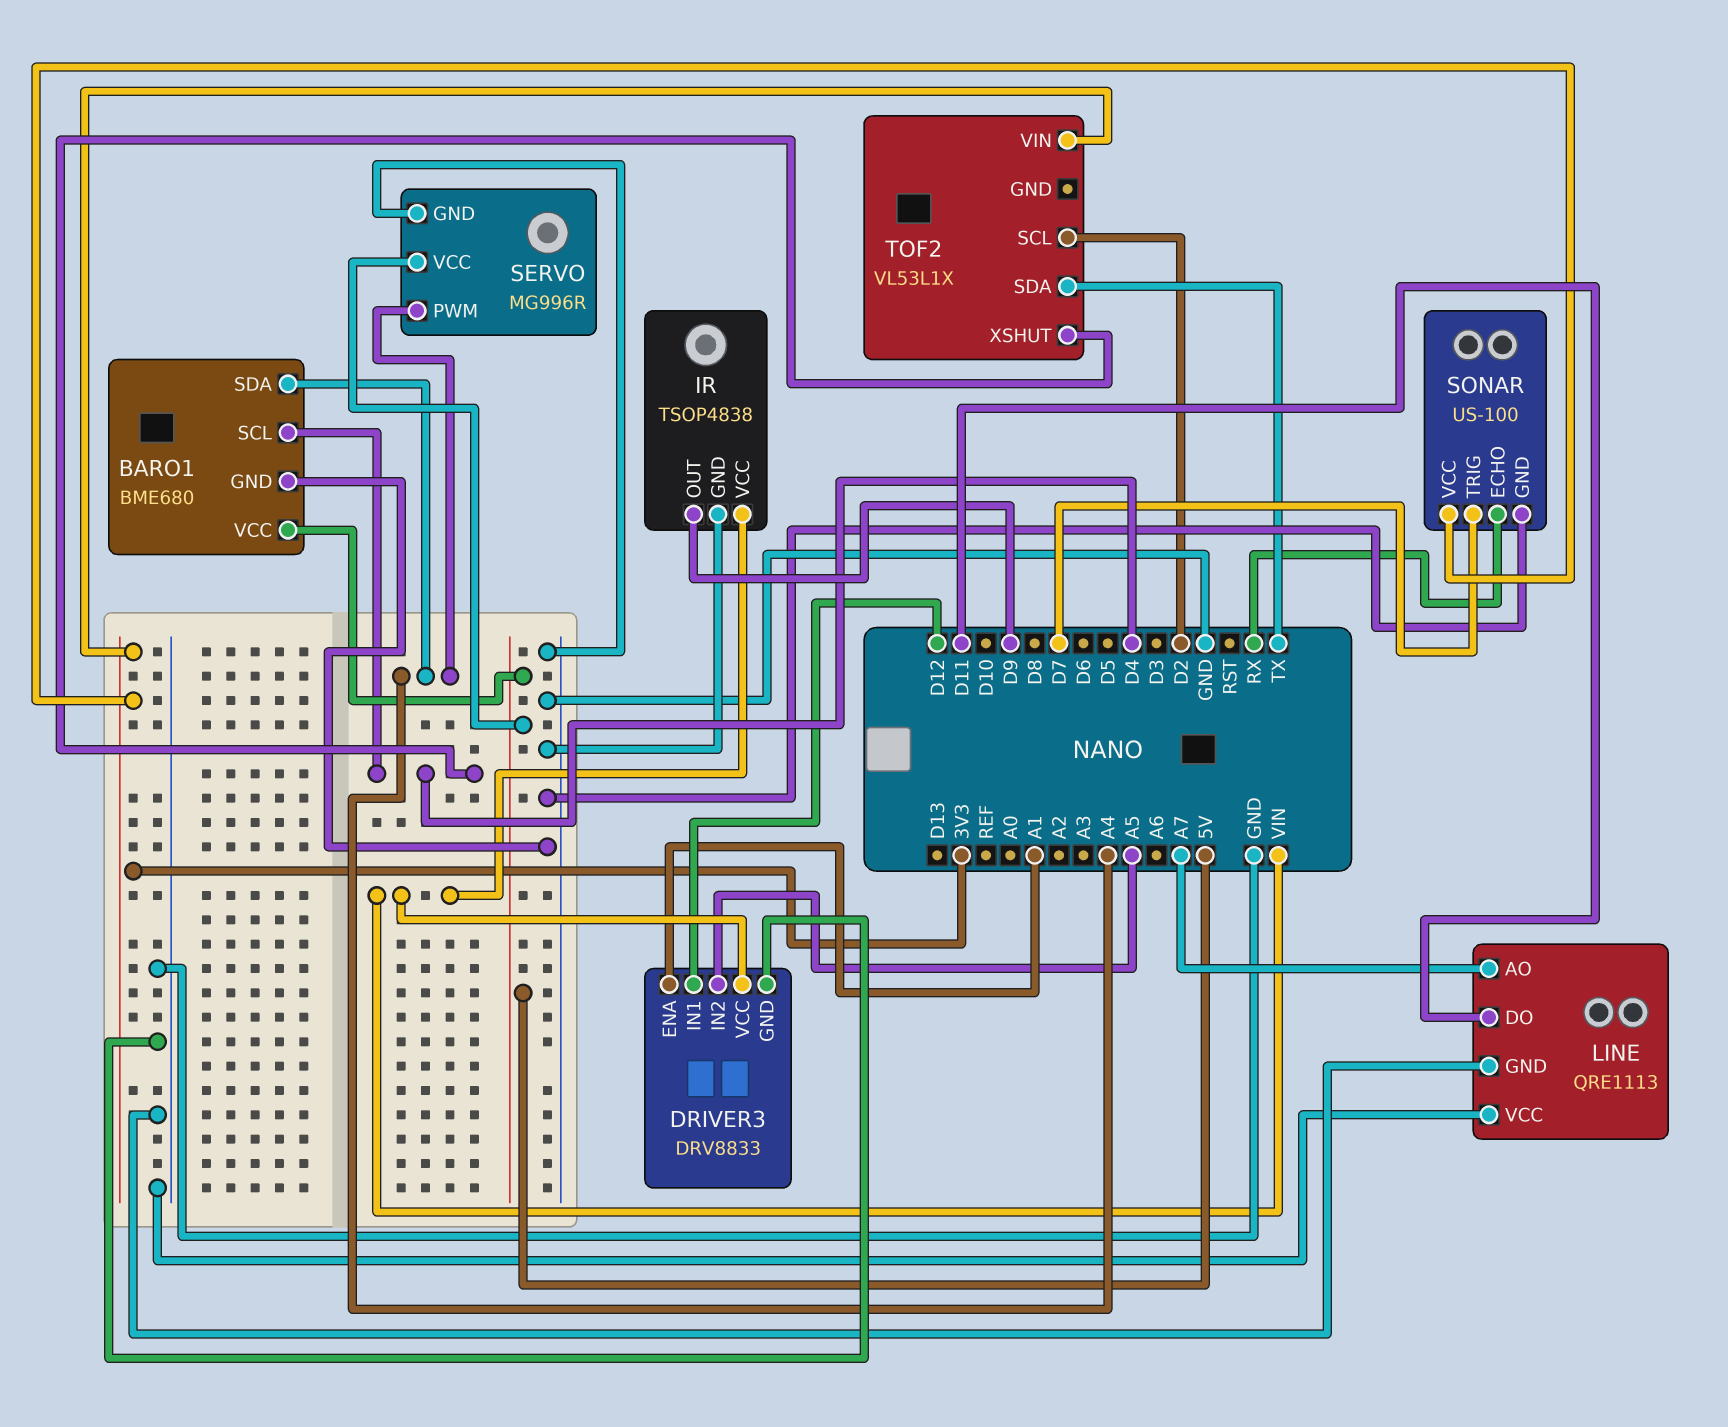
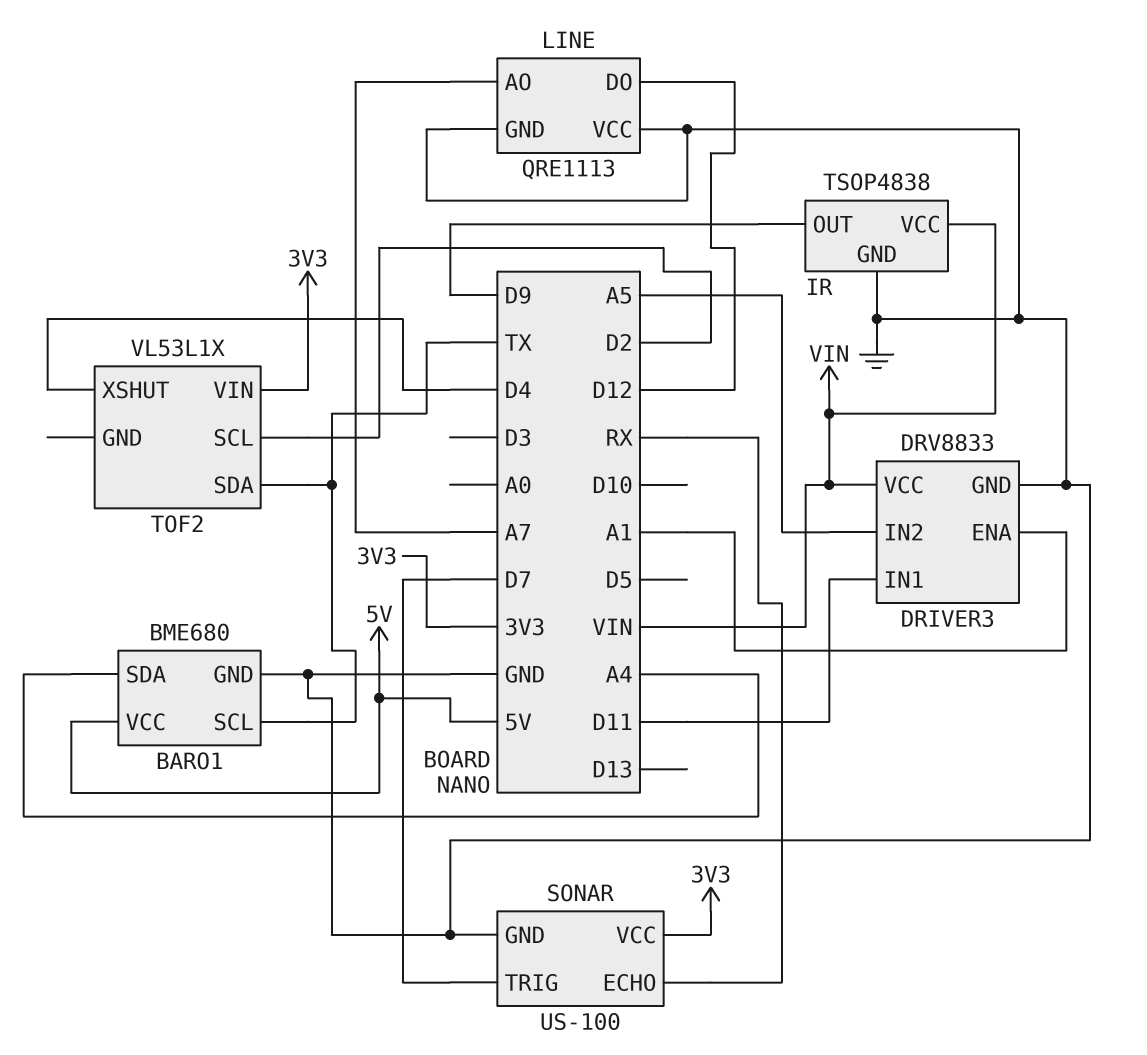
BARO1 pin SCL: D4 -> TX
DRIVER3 pin IN1: D12 -> D11
LINE pin DO: D11 -> D12
SERVO: MG996R -> none
SERVO pin GND: GND -> none
SERVO pin PWM: A4 -> none
SERVO pin VCC: 5V -> none

